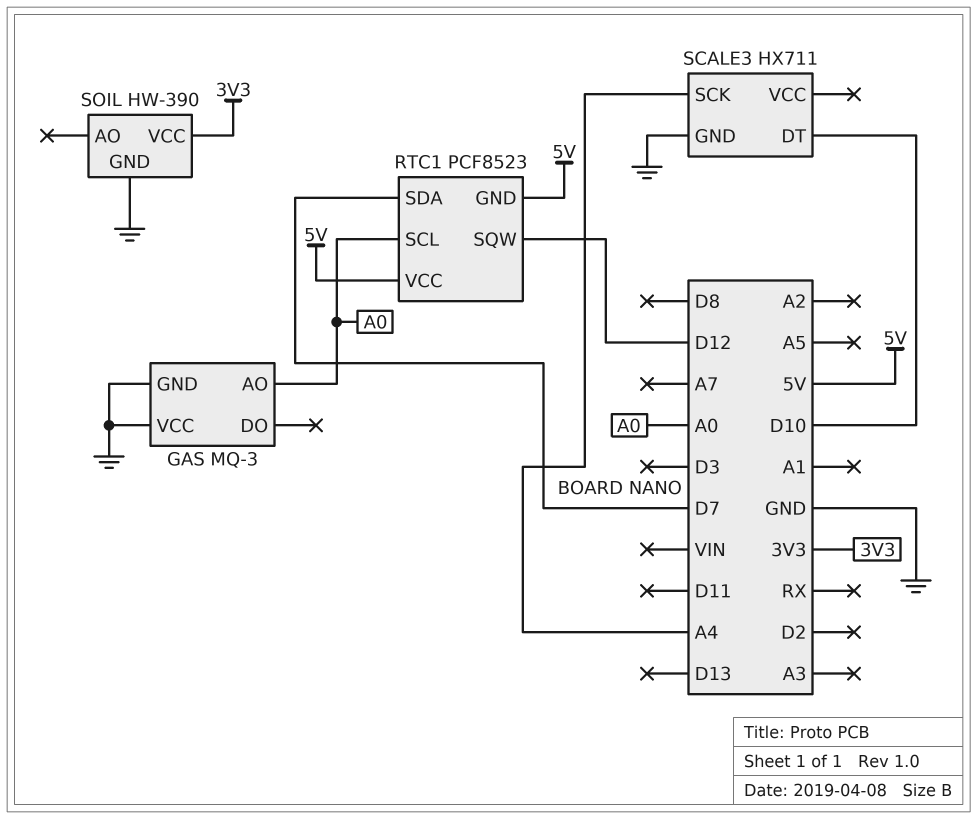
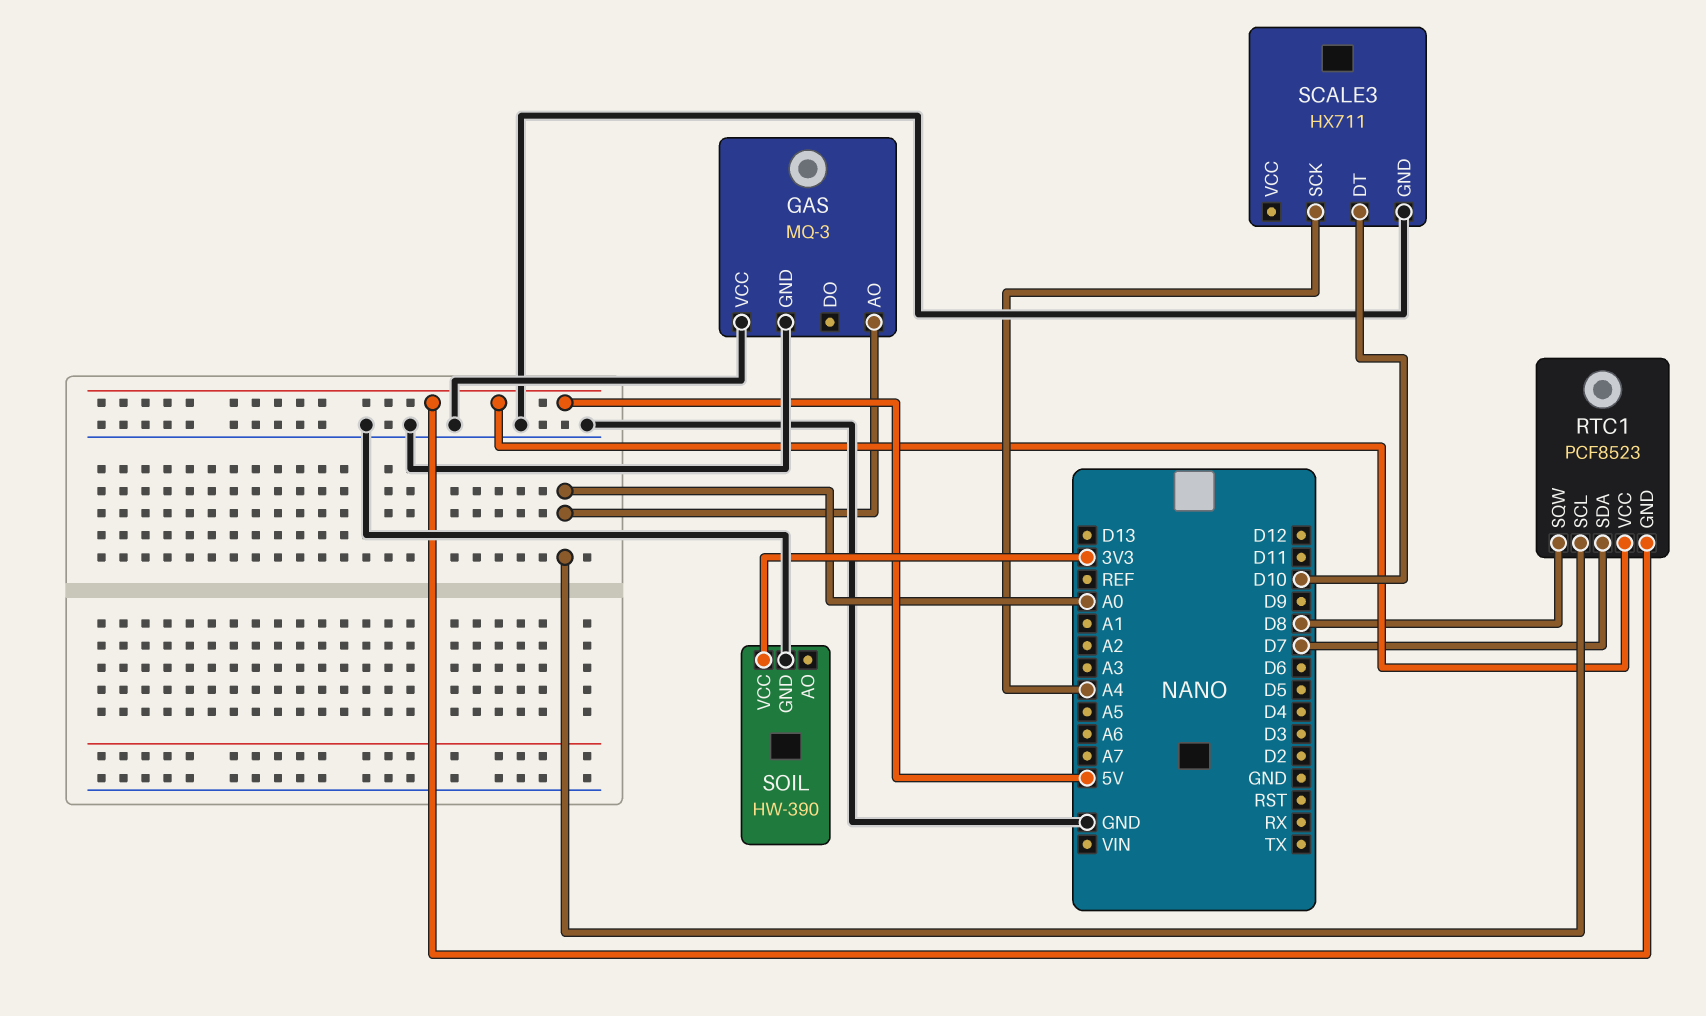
RTC1 pin SQW: D12 -> D8

